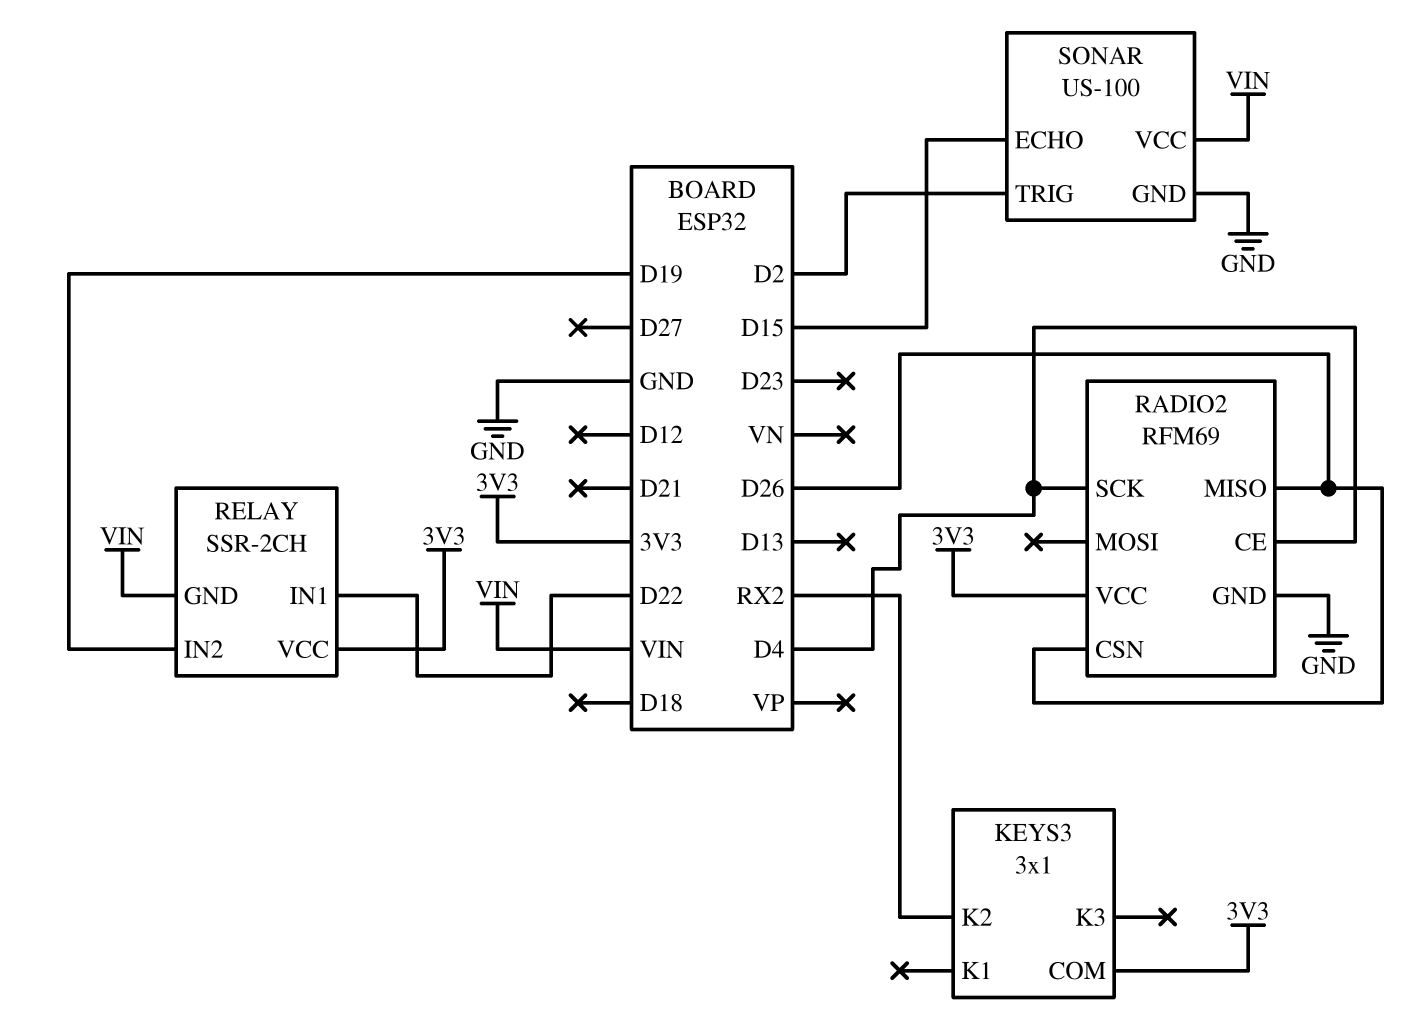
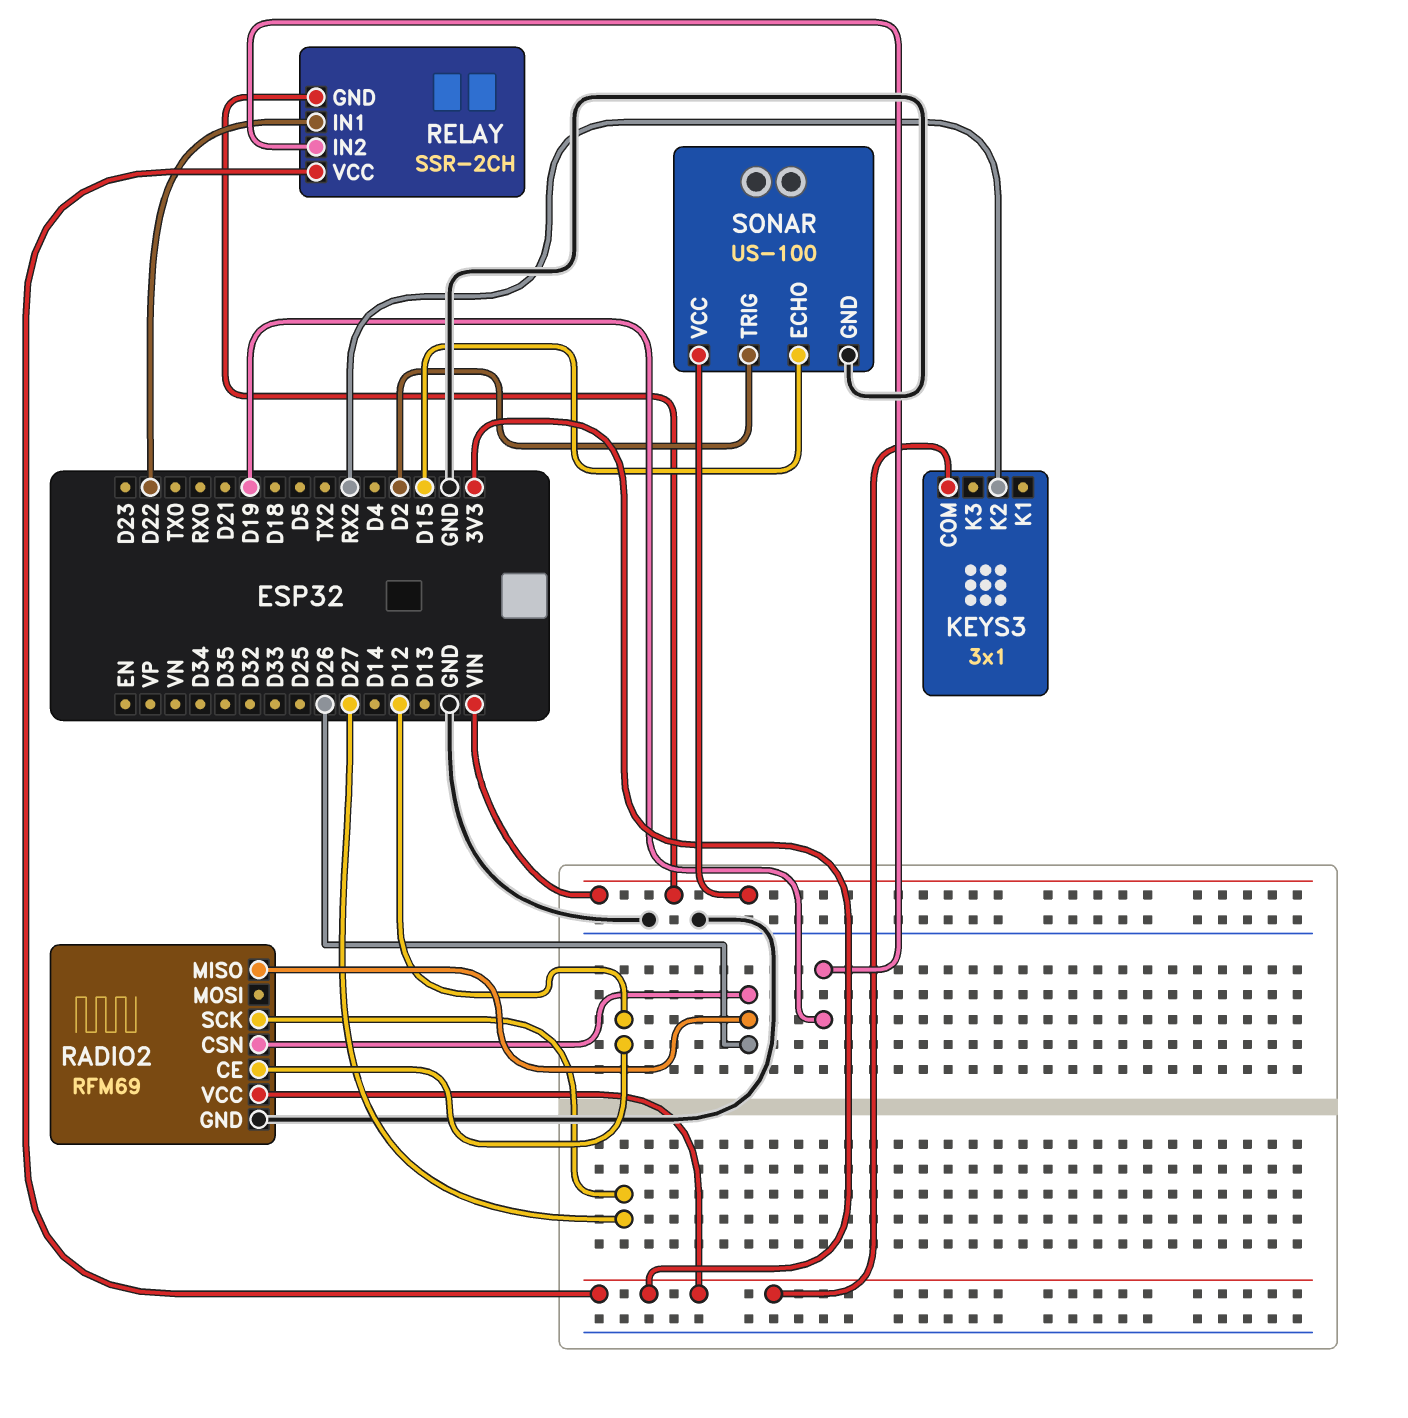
RADIO2 pin CE: D4 -> D12
RADIO2 pin SCK: D4 -> D27

